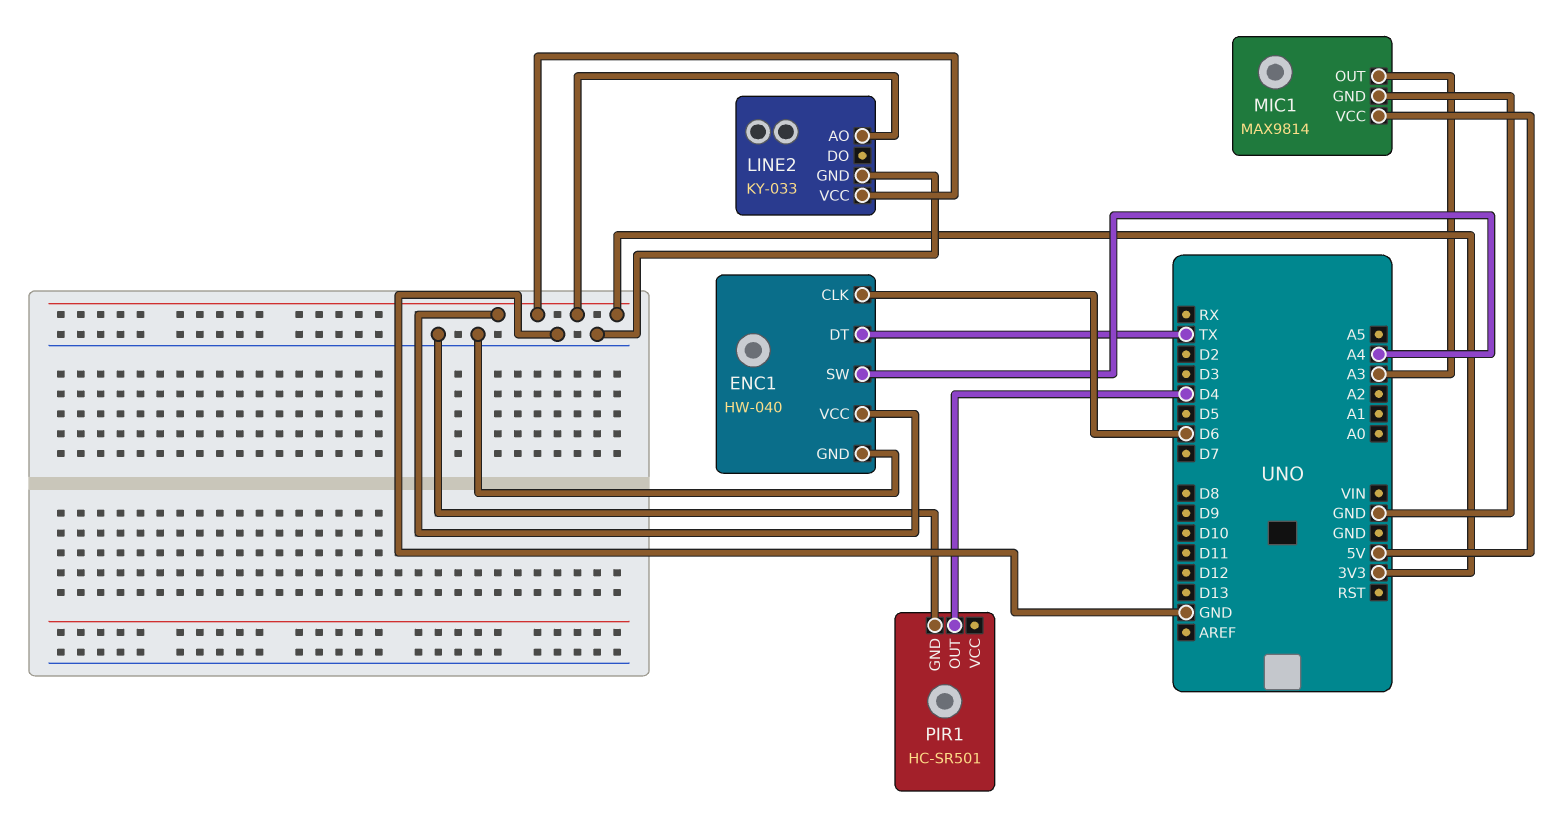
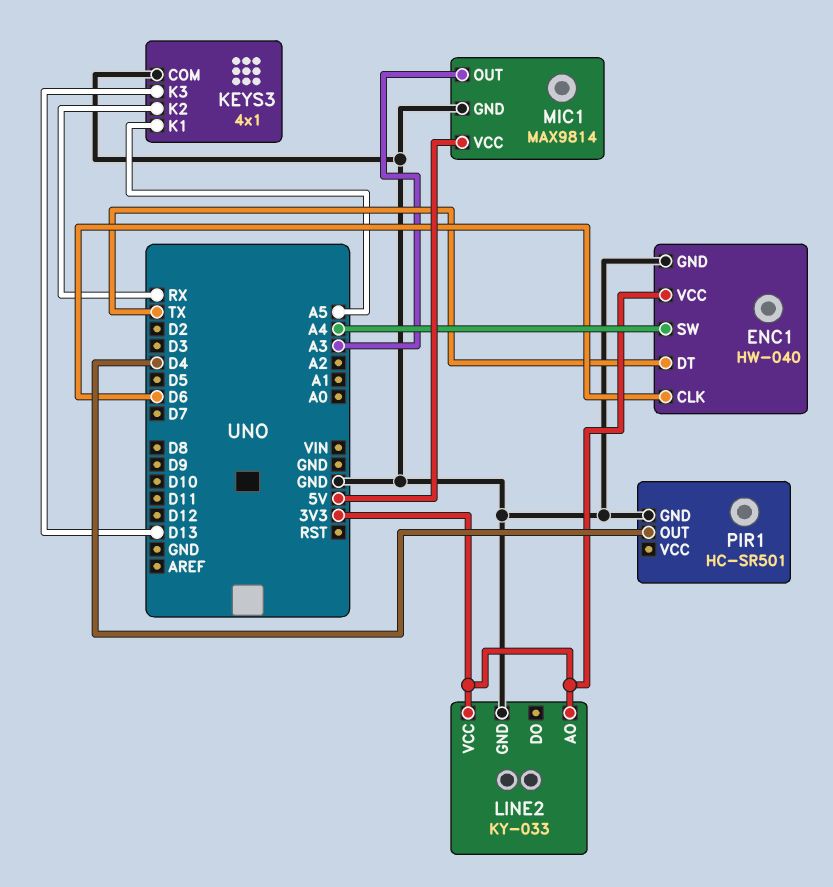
KEYS3: none -> 4x1
KEYS3 pin COM: none -> GND
KEYS3 pin K1: none -> A5
KEYS3 pin K2: none -> RX
KEYS3 pin K3: none -> D13

